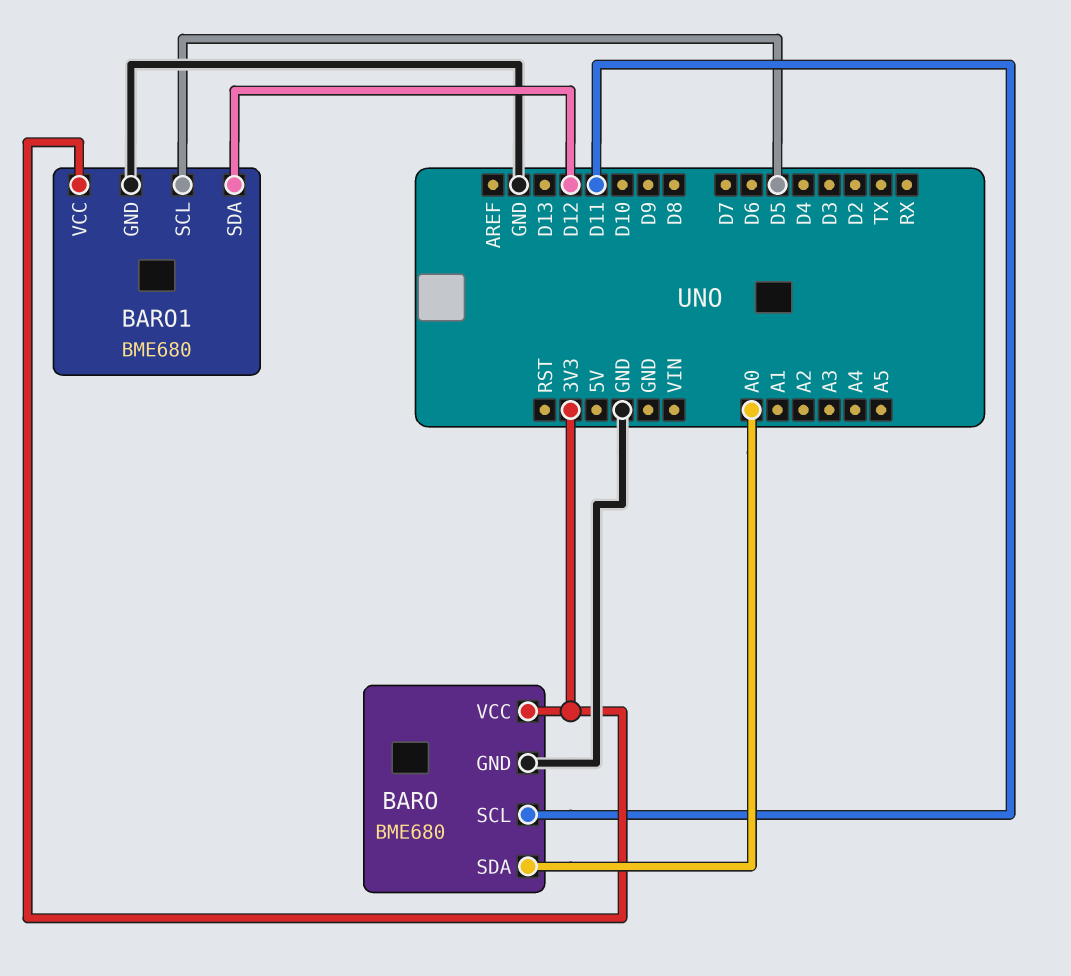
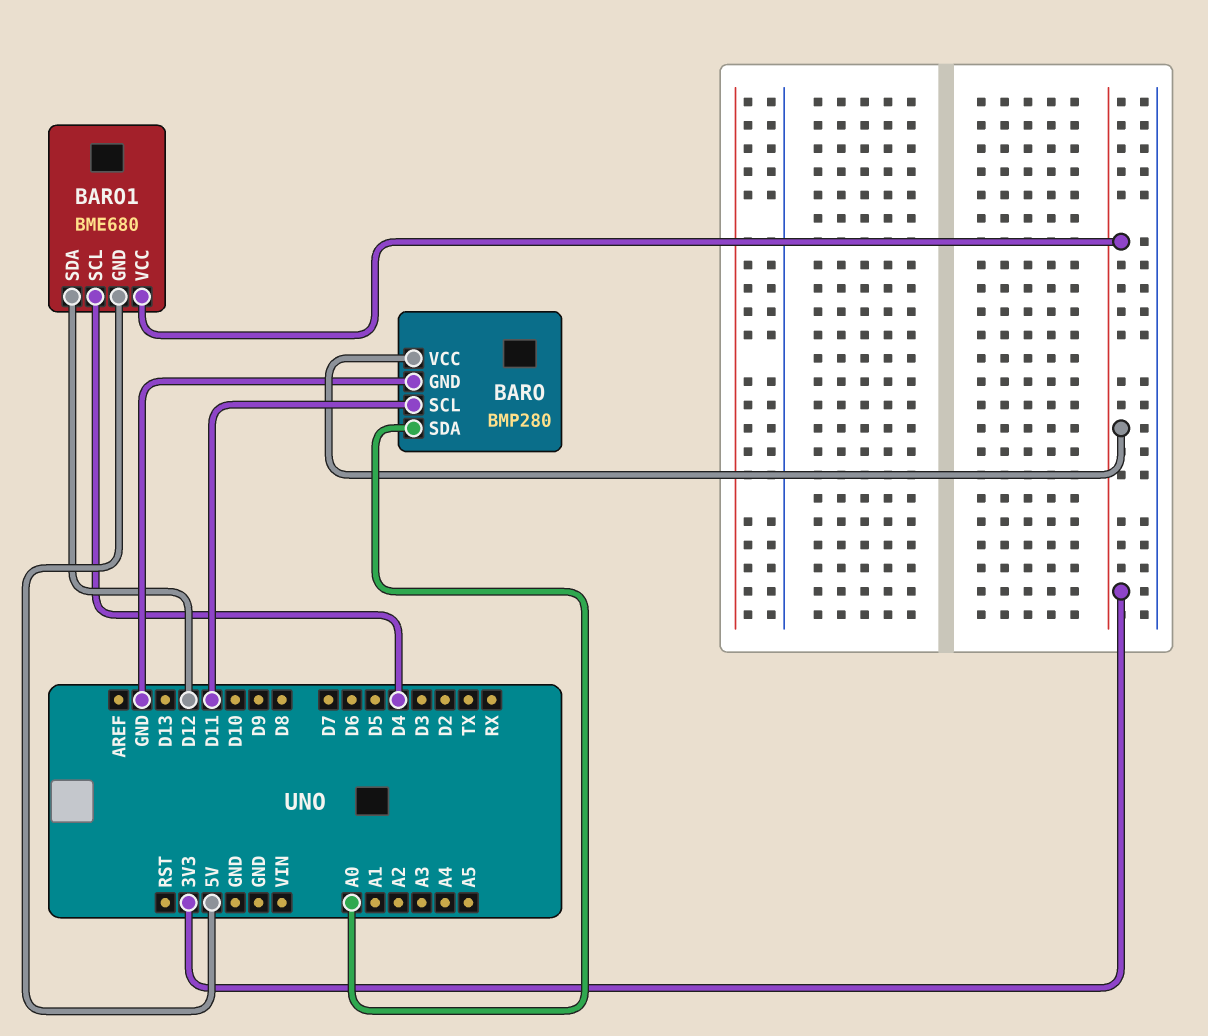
BARO: BME680 -> BMP280
BARO1 pin GND: GND -> 5V
BARO1 pin SCL: D5 -> D4

